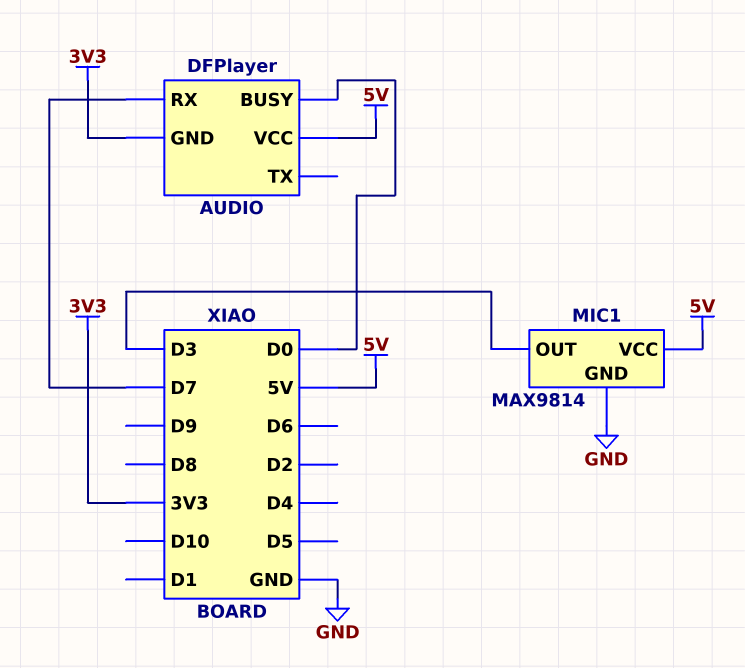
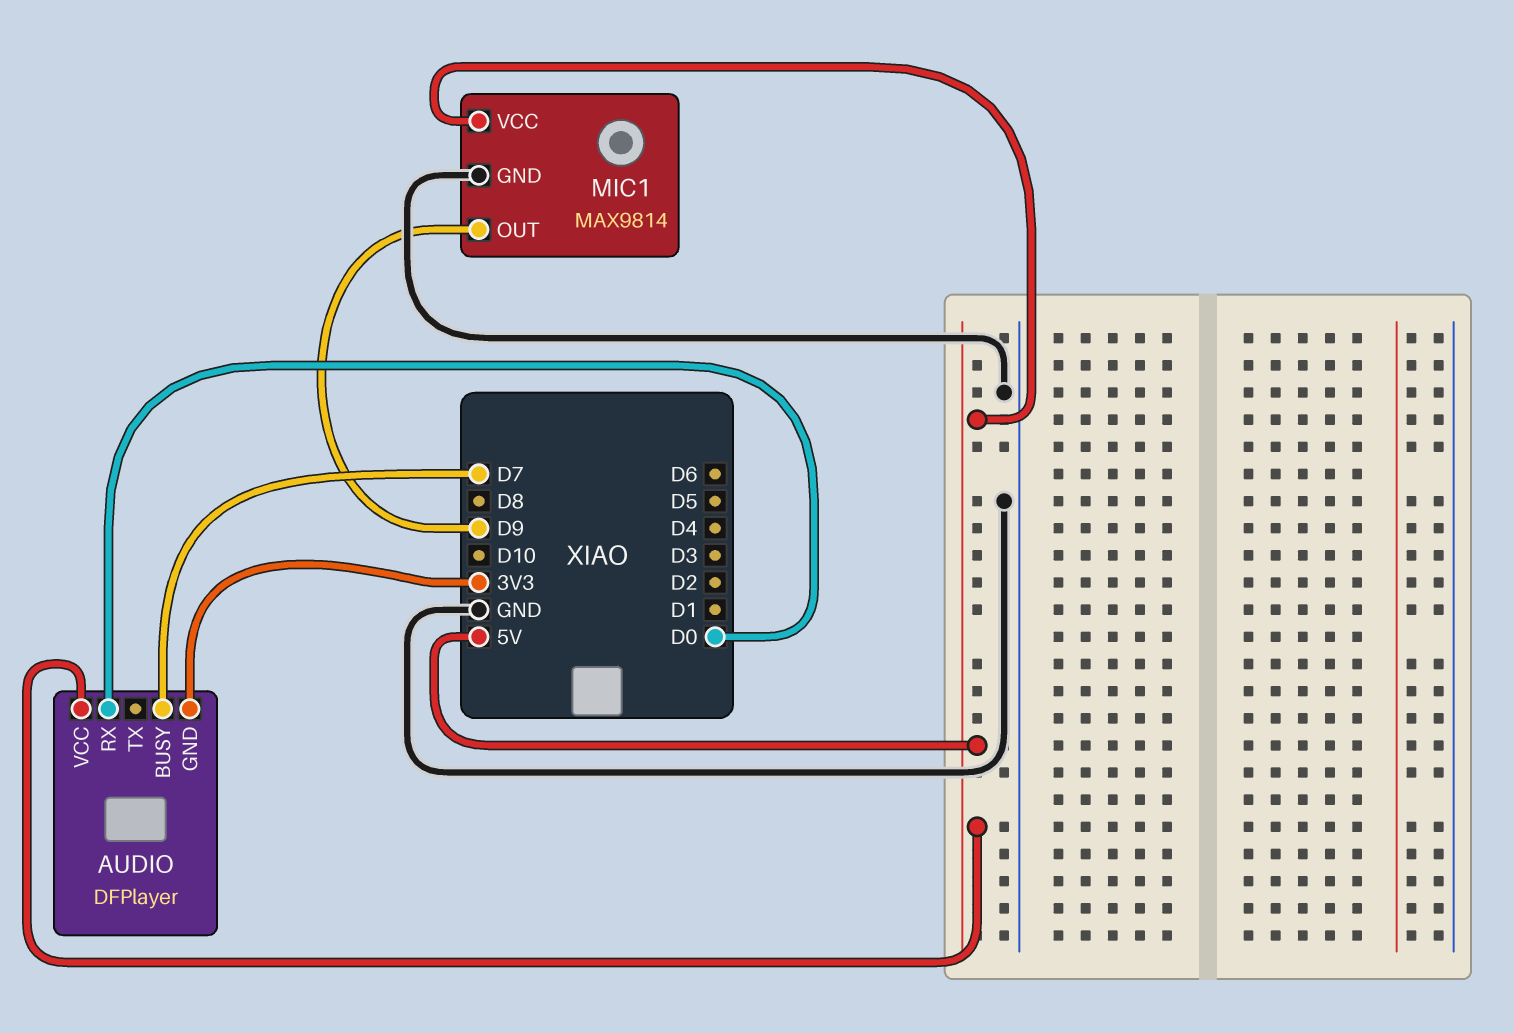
AUDIO pin BUSY: D0 -> D7
AUDIO pin RX: D7 -> D0
MIC1 pin OUT: D3 -> D9

